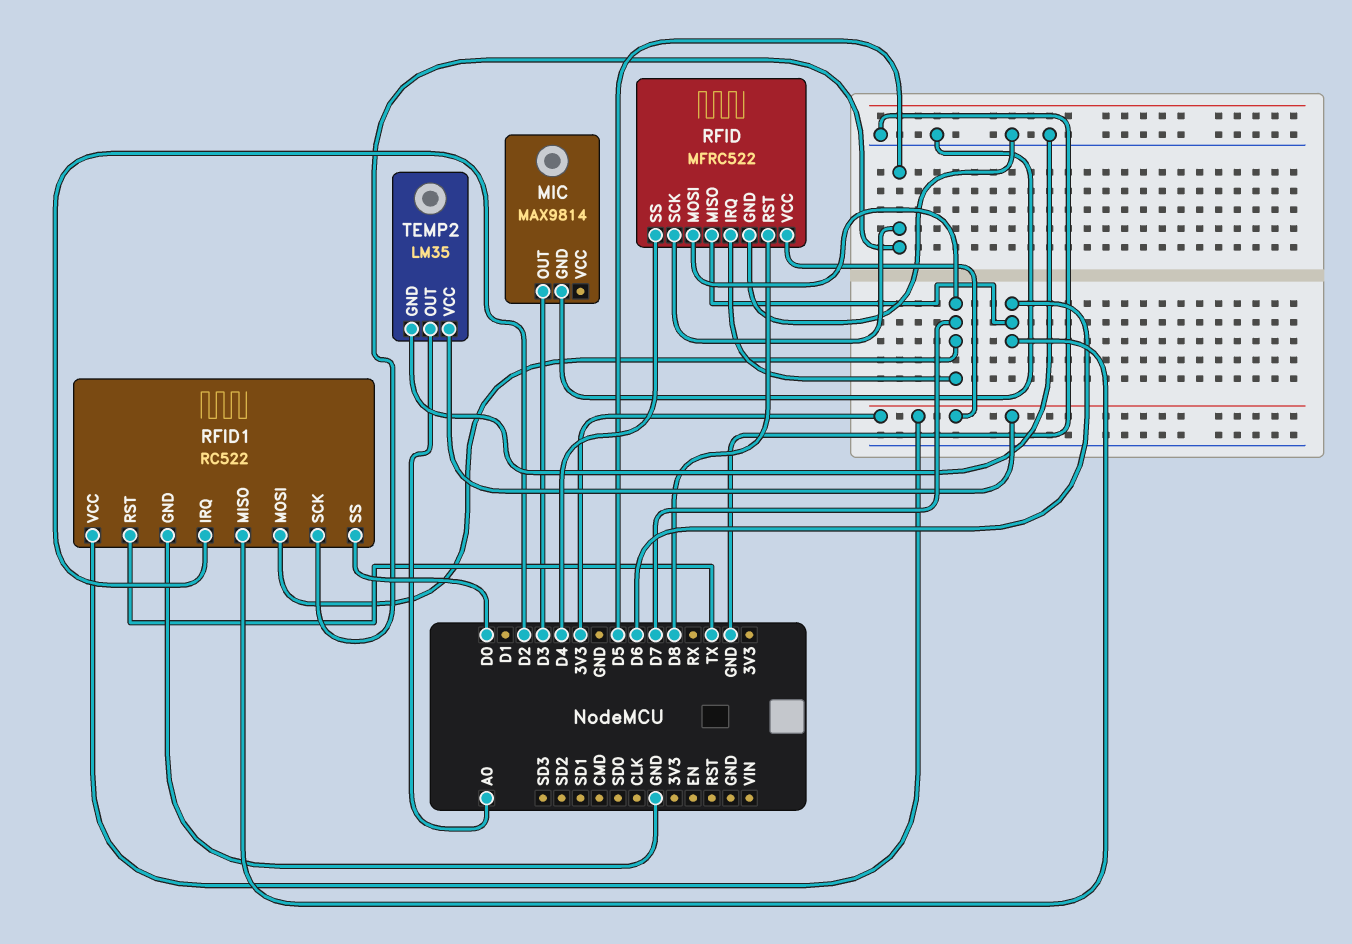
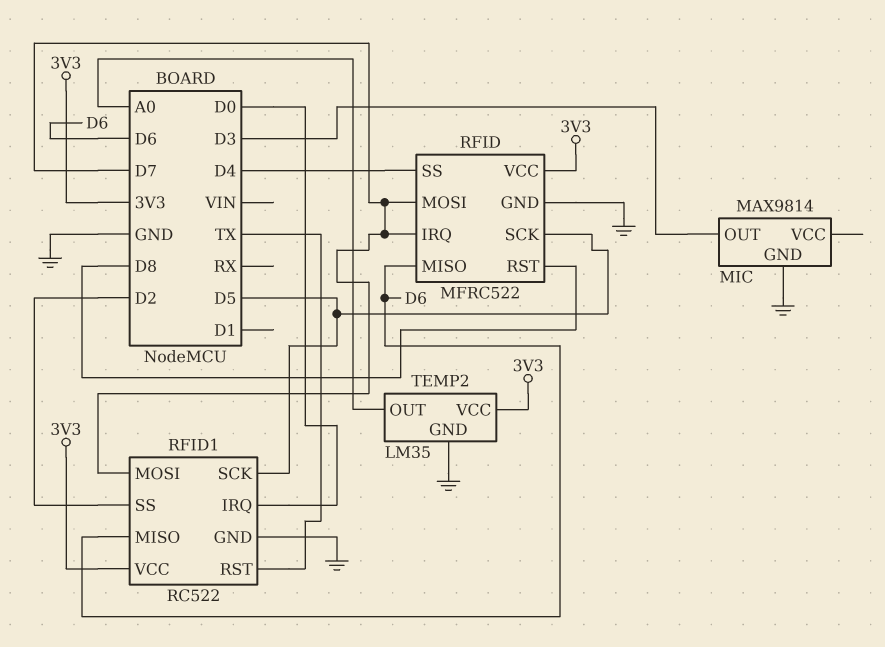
RFID1 pin IRQ: D2 -> D0
RFID1 pin SS: D0 -> D2

